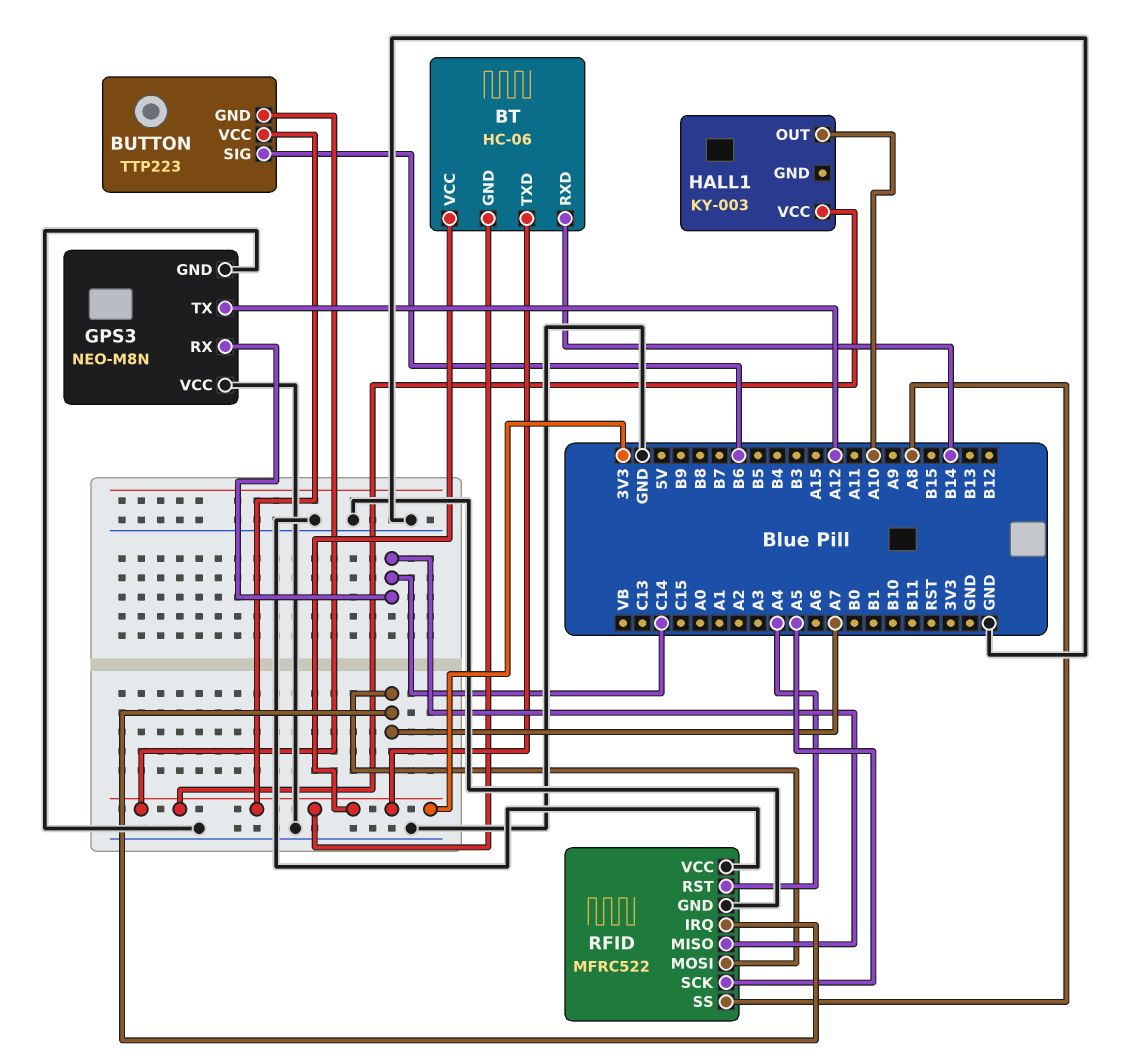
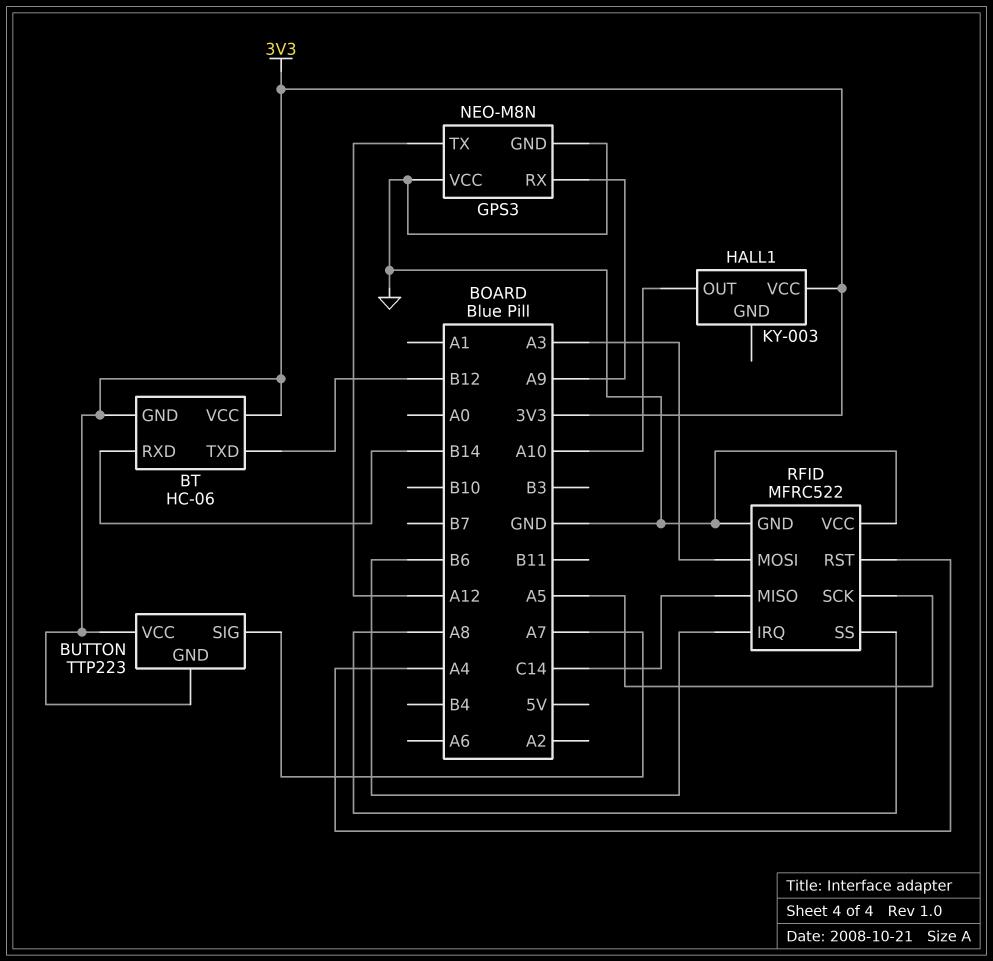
BT pin TXD: 3V3 -> B12
BUTTON pin SIG: B6 -> A7
GPS3 pin RX: C14 -> A9
RFID pin IRQ: A7 -> B6
RFID pin MOSI: A7 -> A3

